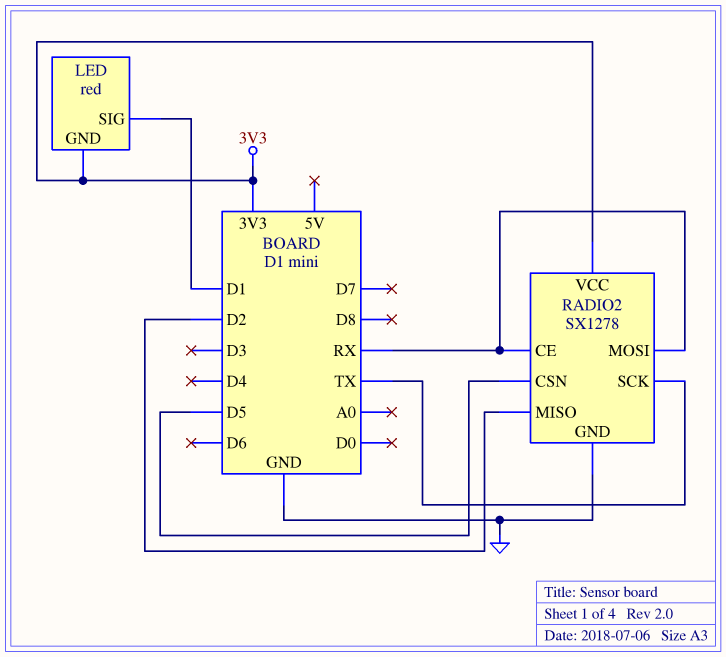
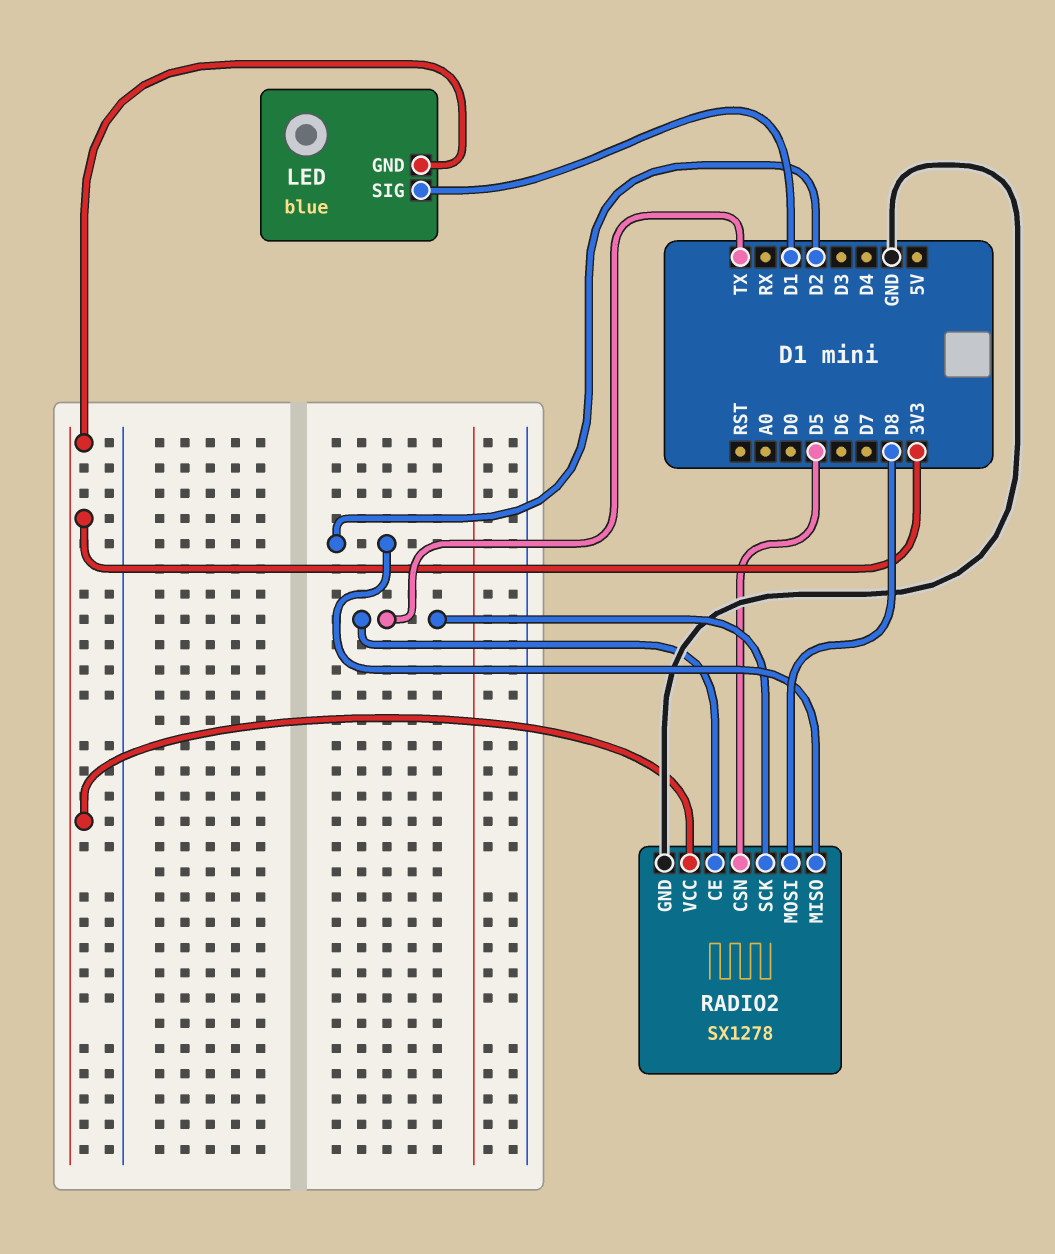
LED: red -> blue
RADIO2 pin CE: RX -> TX
RADIO2 pin MOSI: RX -> D8

